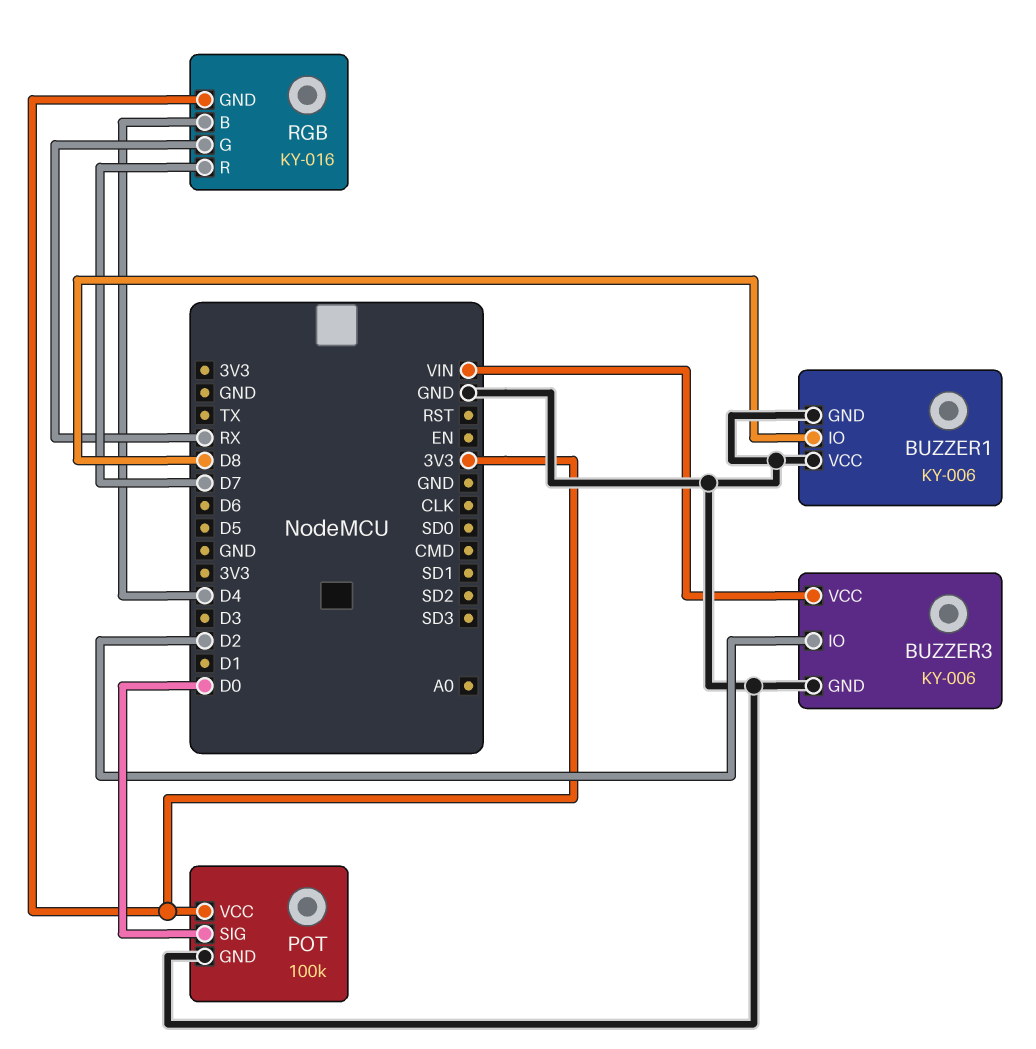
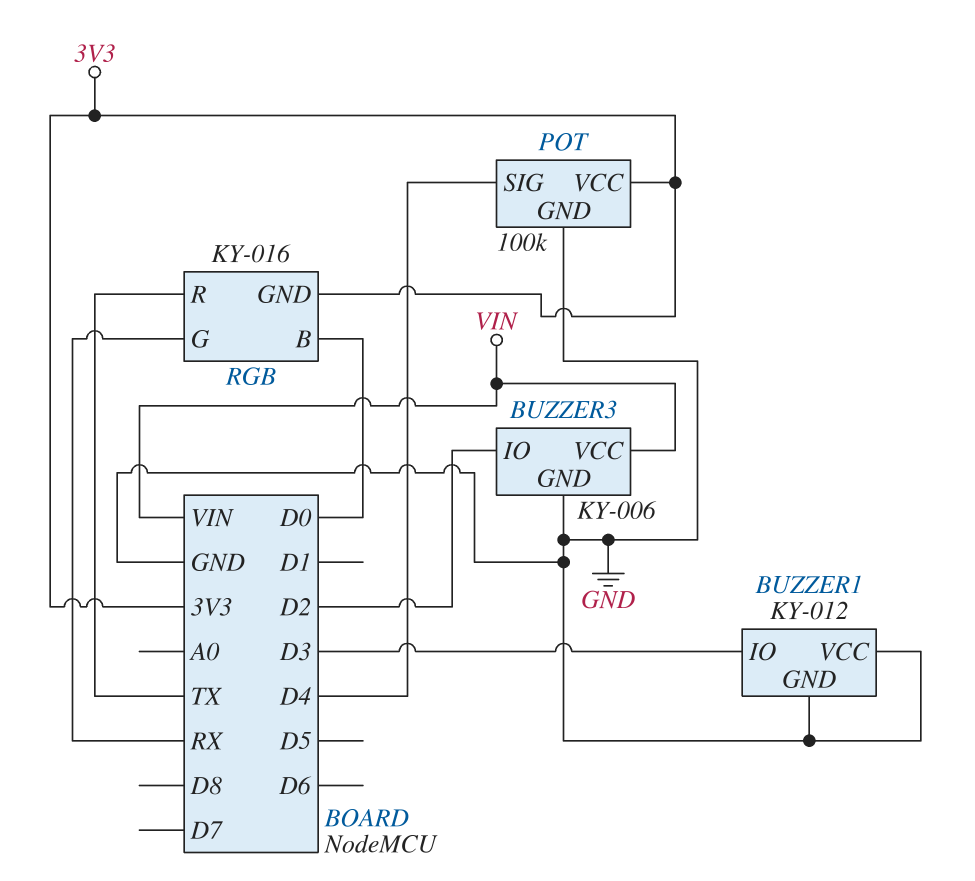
BUZZER1: KY-006 -> KY-012
BUZZER1 pin IO: D8 -> D3
POT pin SIG: D0 -> D4
RGB pin B: D4 -> D0
RGB pin R: D7 -> TX

